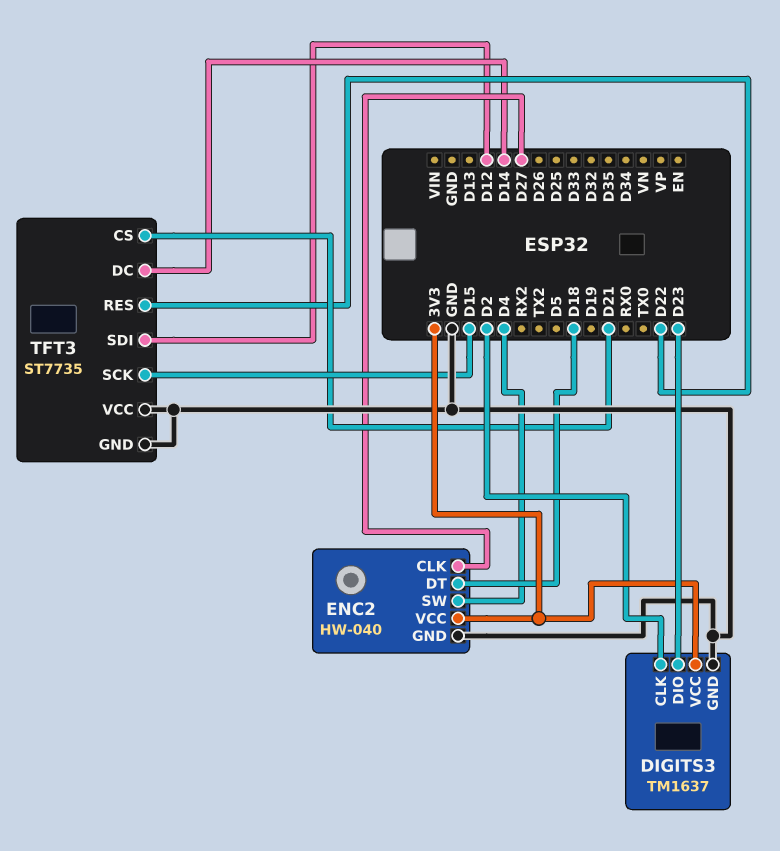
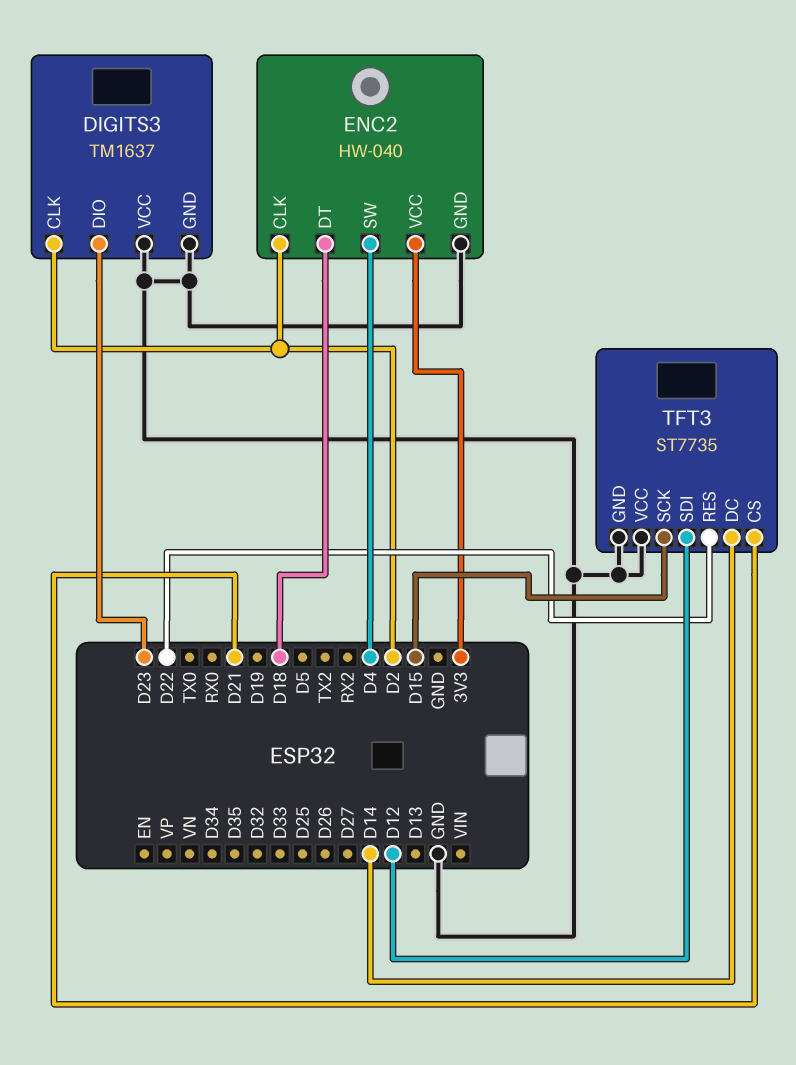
DIGITS3 pin VCC: 3V3 -> GND
ENC2 pin CLK: D27 -> D2

